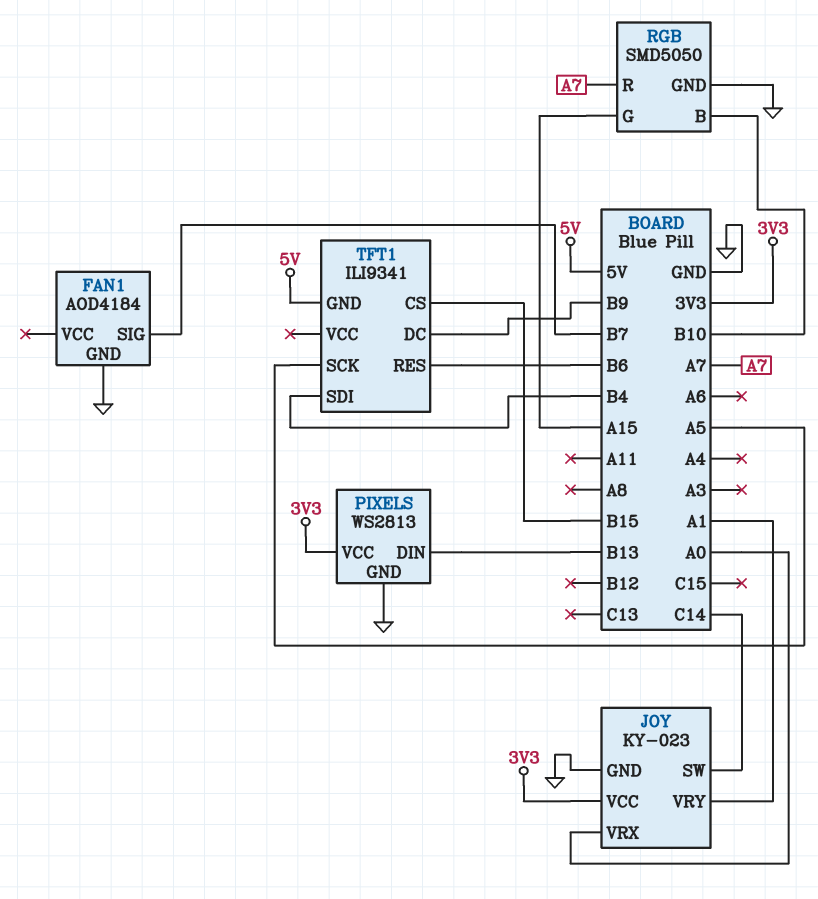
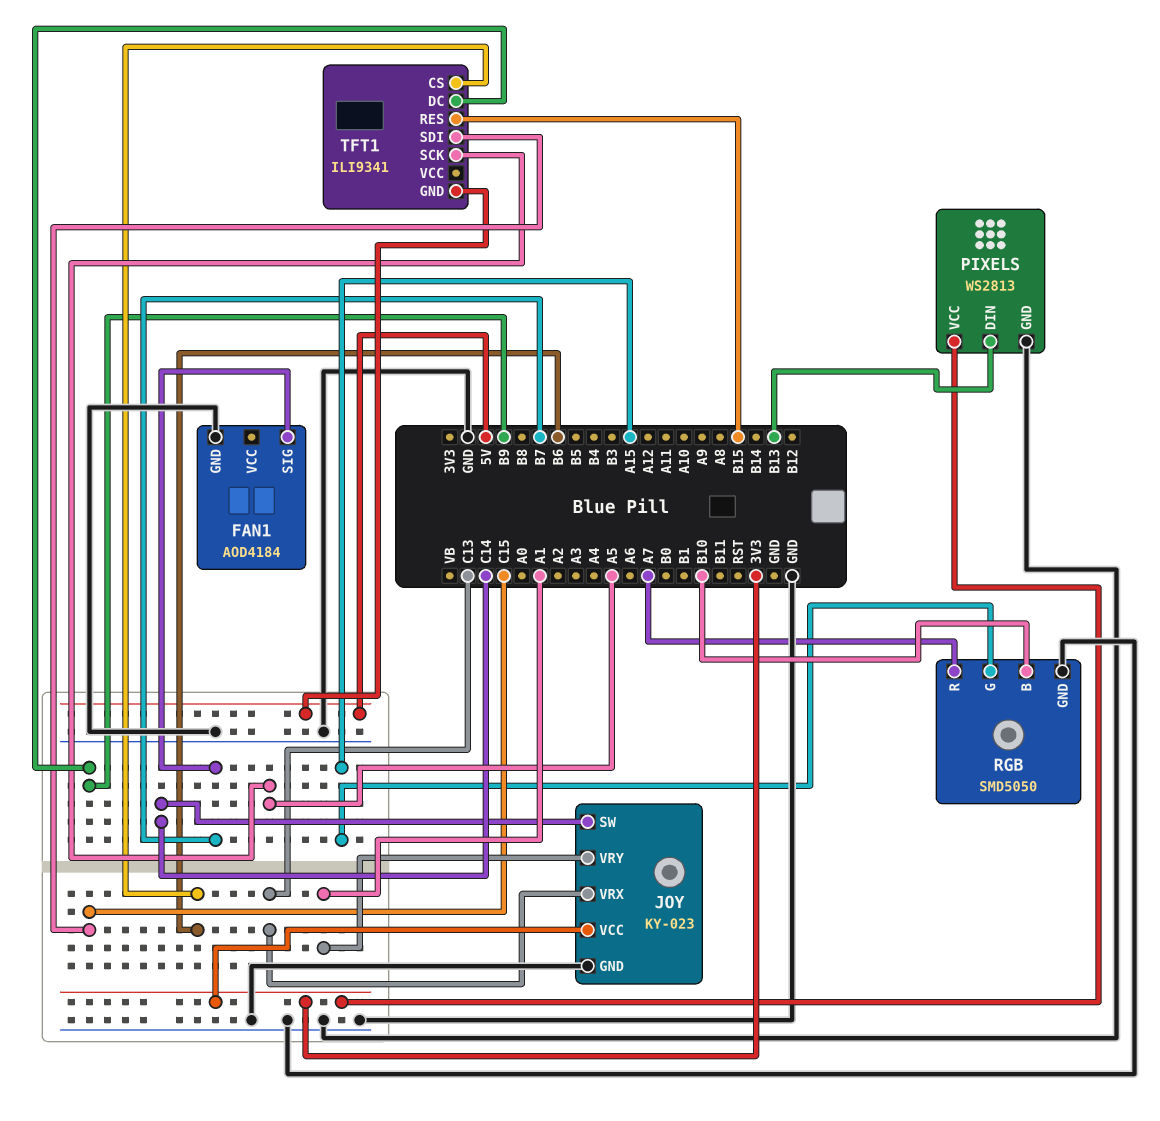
JOY pin VRX: A0 -> C13
TFT1 pin CS: B15 -> B6
TFT1 pin RES: B6 -> B15
TFT1 pin SDI: B4 -> C15

